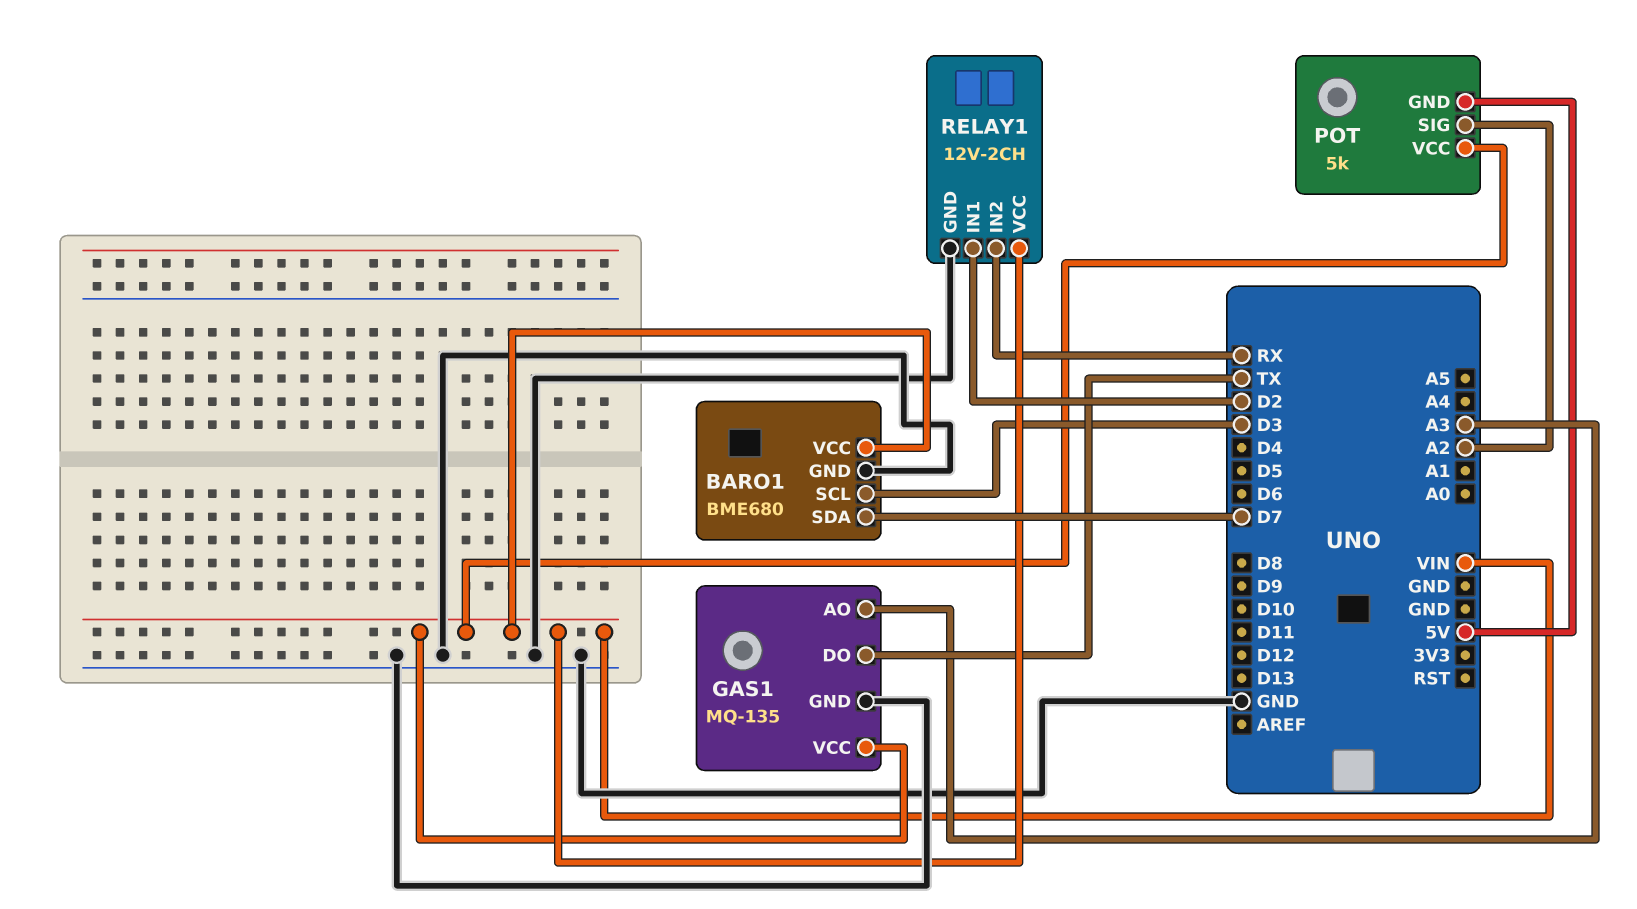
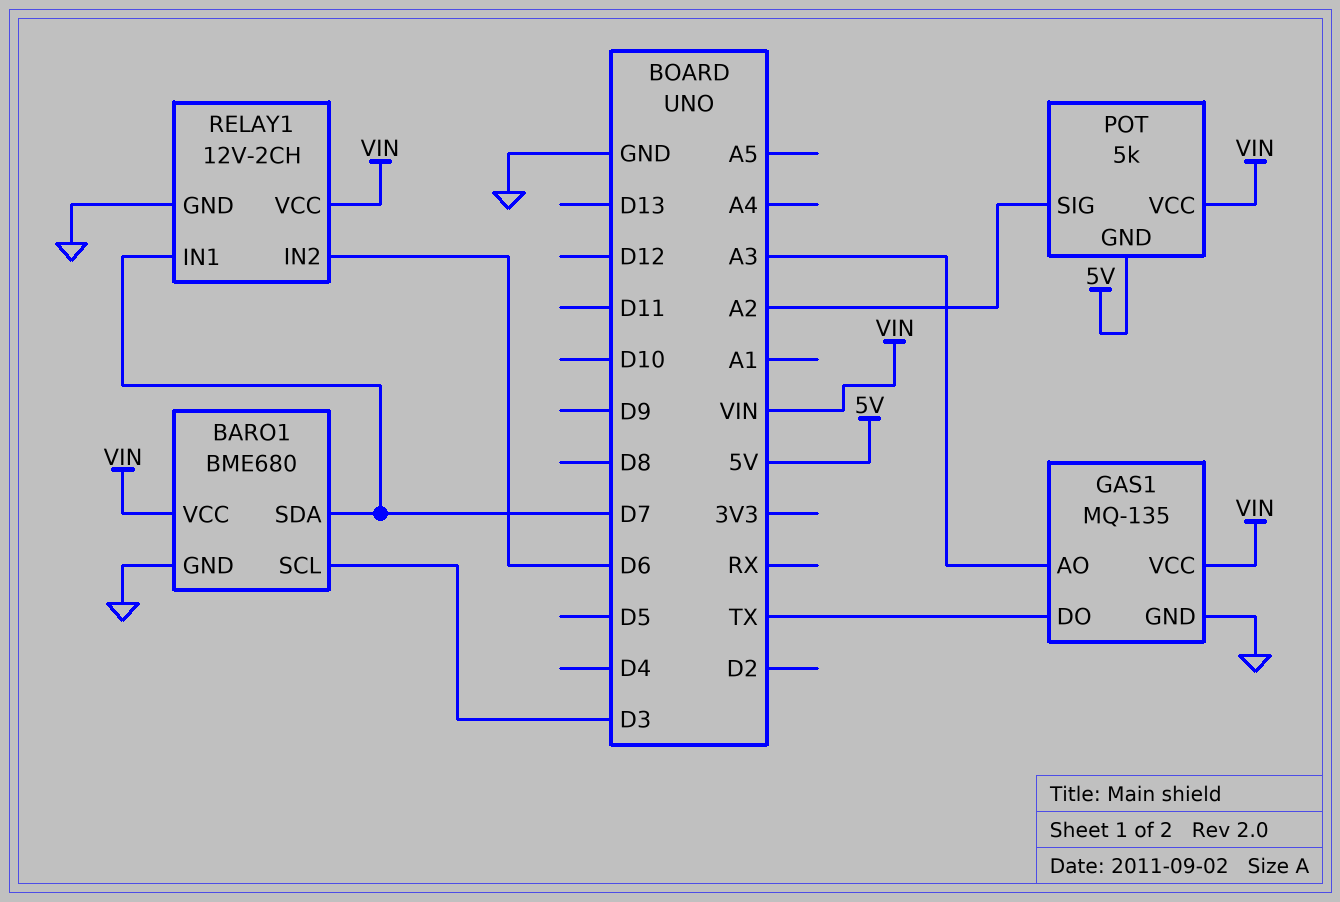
RELAY1 pin IN1: D2 -> D7
RELAY1 pin IN2: RX -> D6

